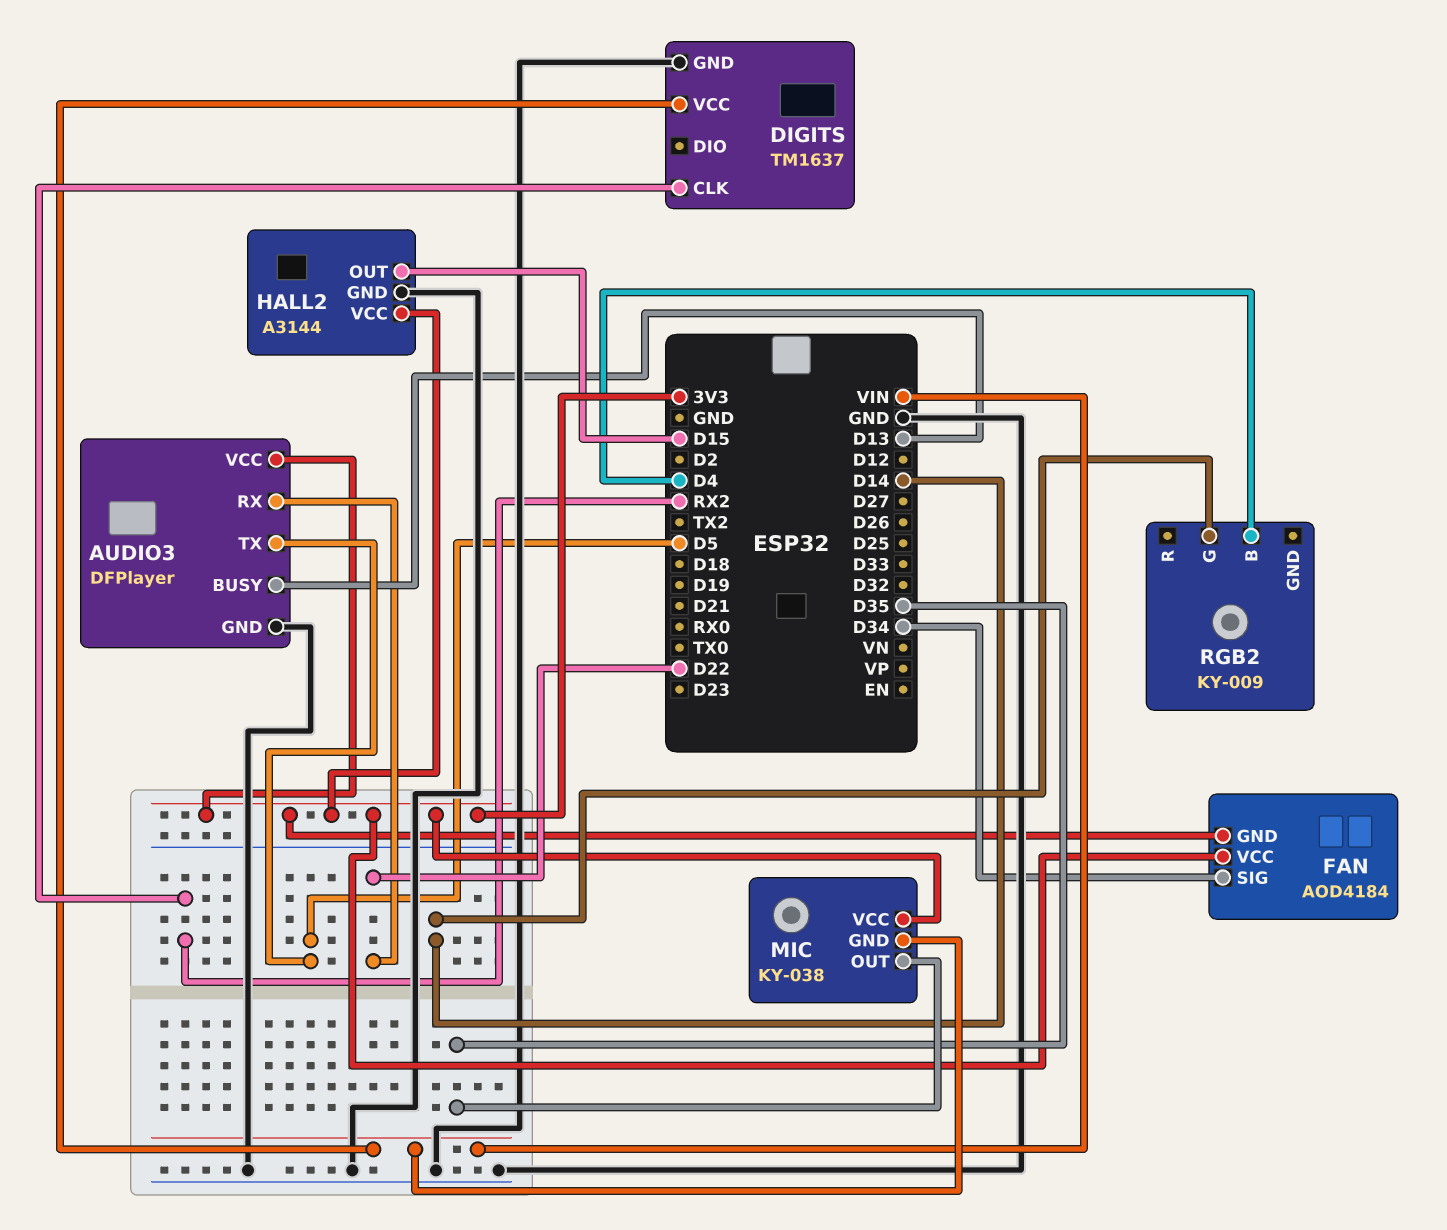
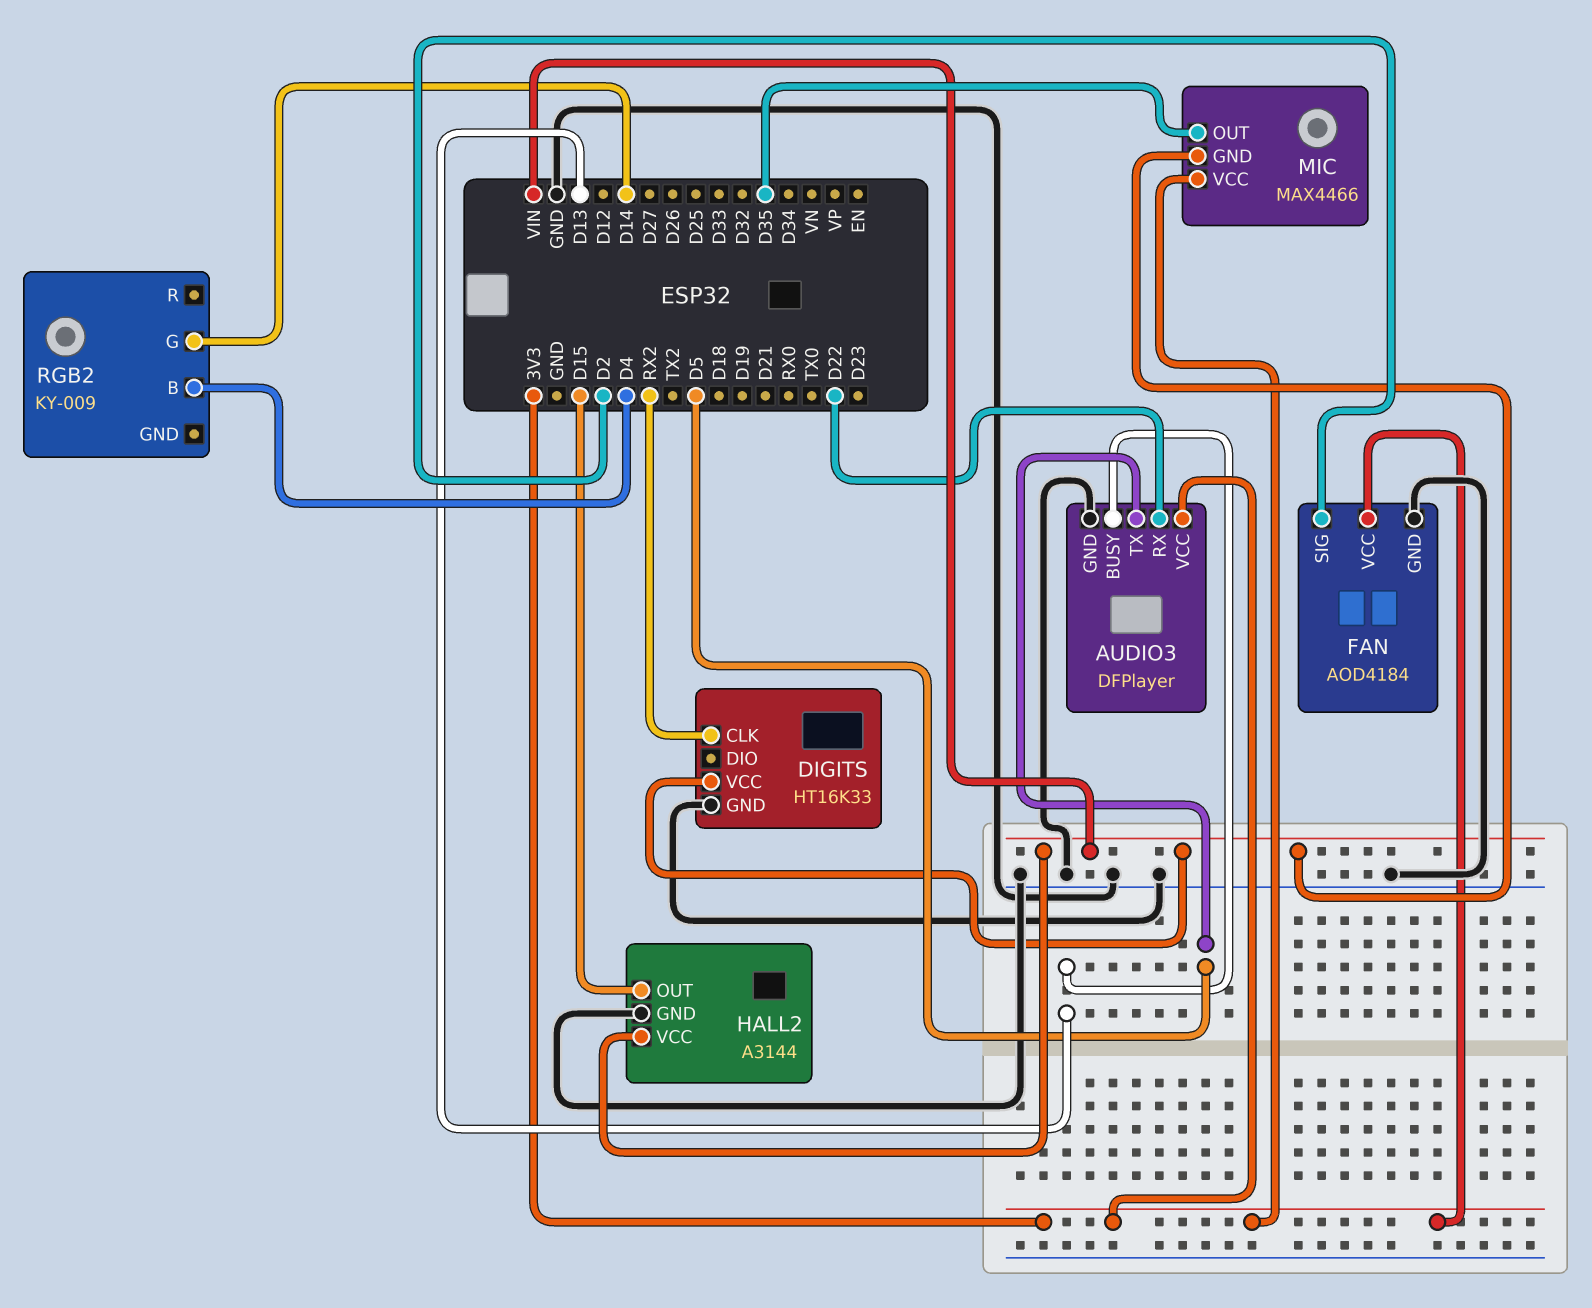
DIGITS: TM1637 -> HT16K33
FAN pin GND: 3V3 -> GND
FAN pin SIG: D34 -> D2
HALL2 pin VCC: 3V3 -> VIN
MIC: KY-038 -> MAX4466

